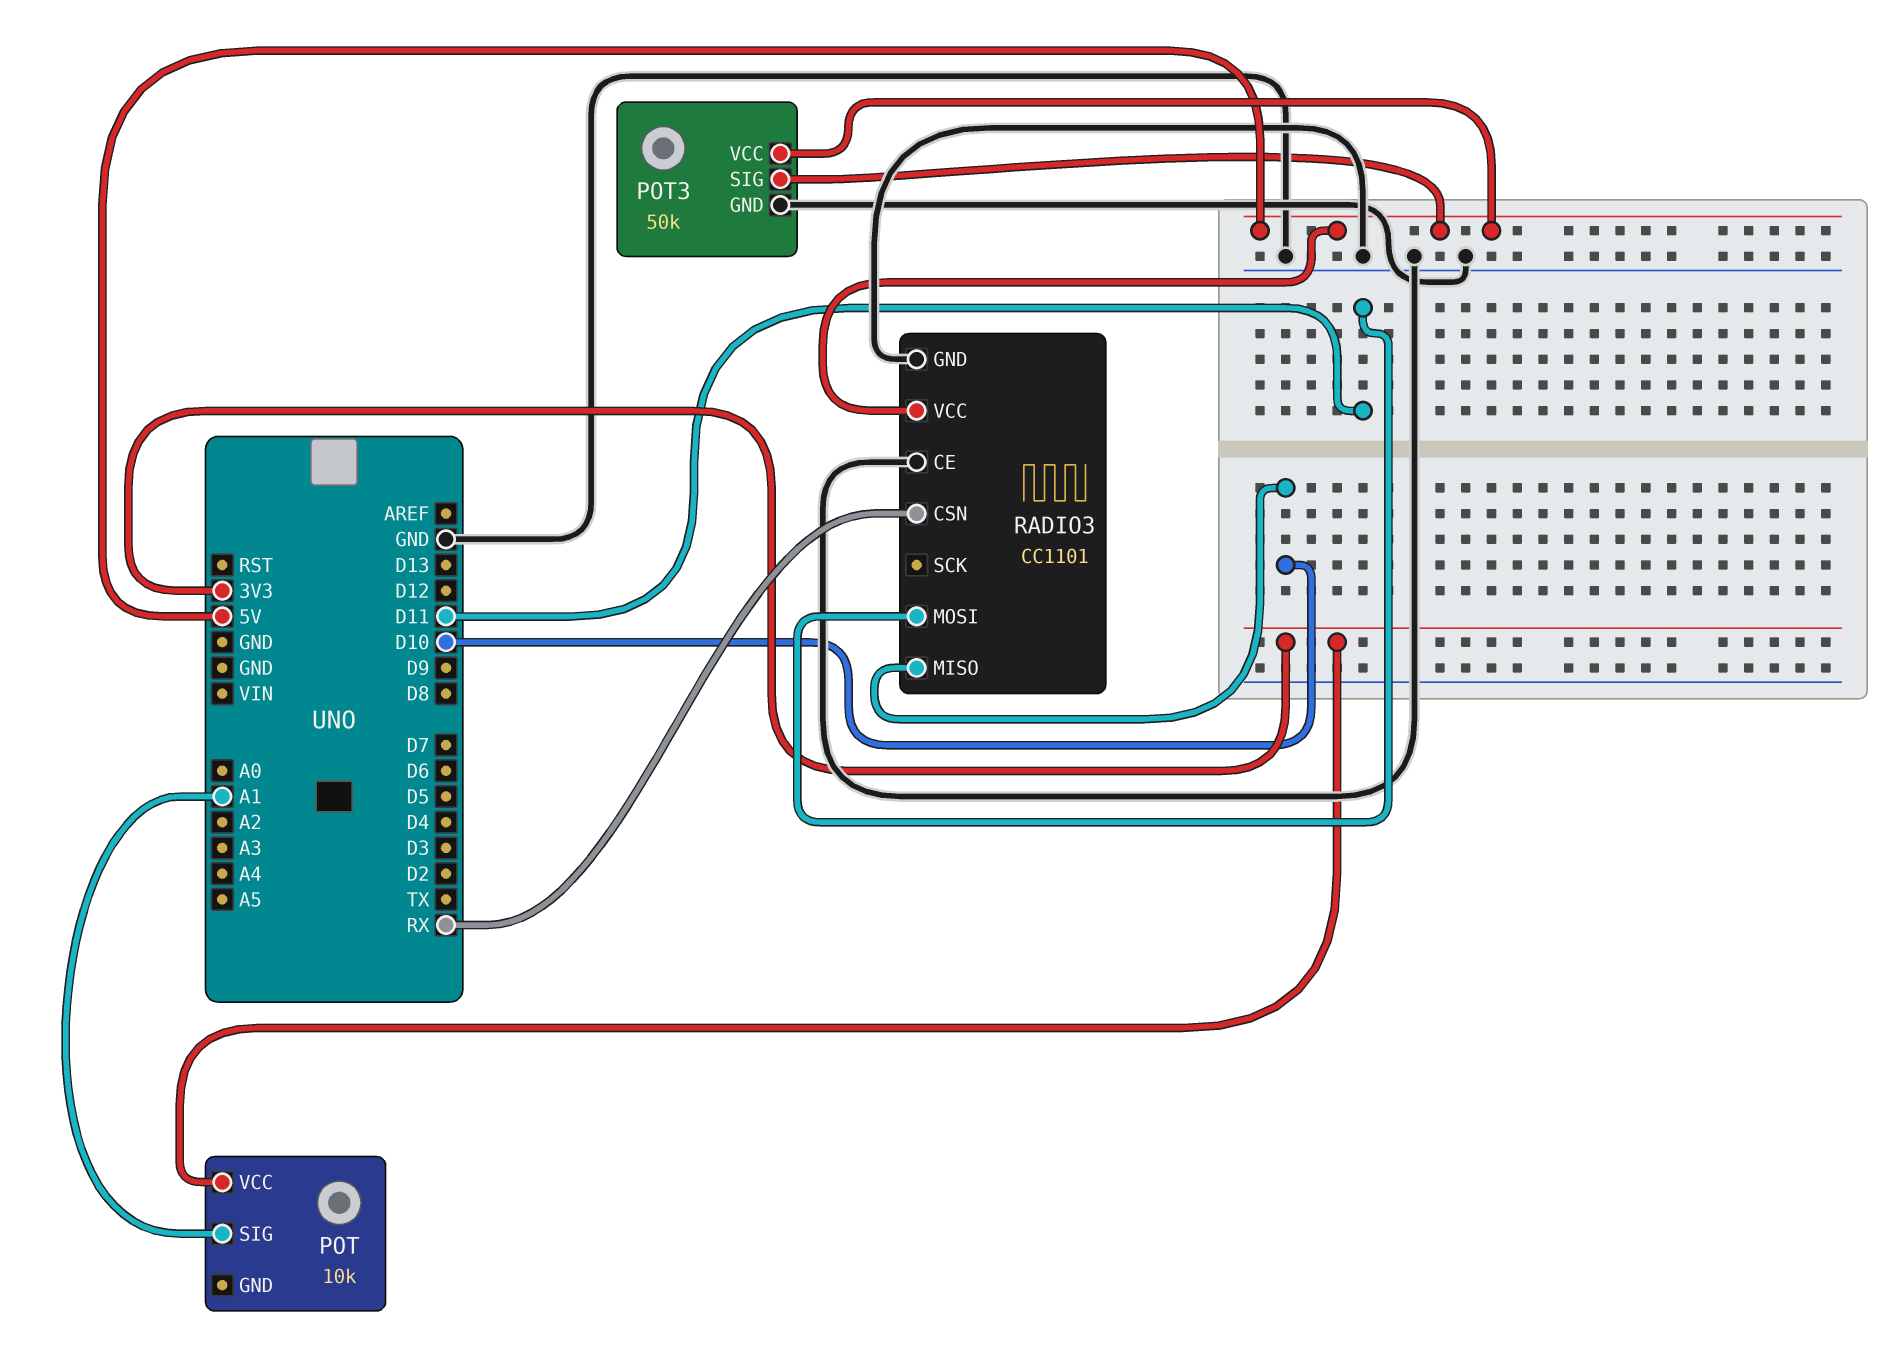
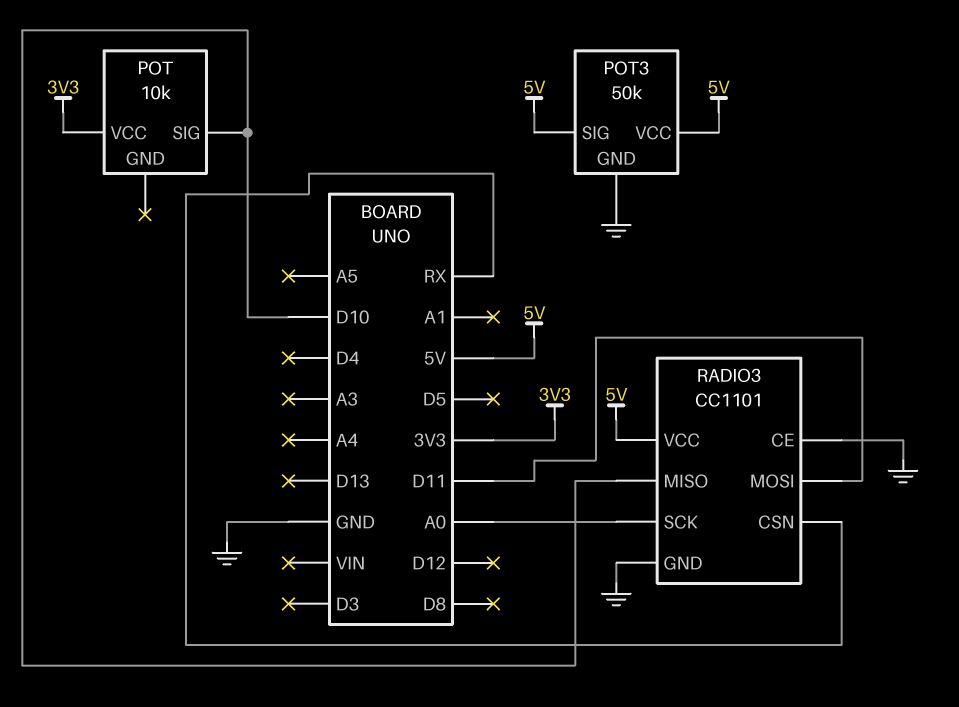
POT pin SIG: A1 -> D10
RADIO3 pin SCK: none -> A0

